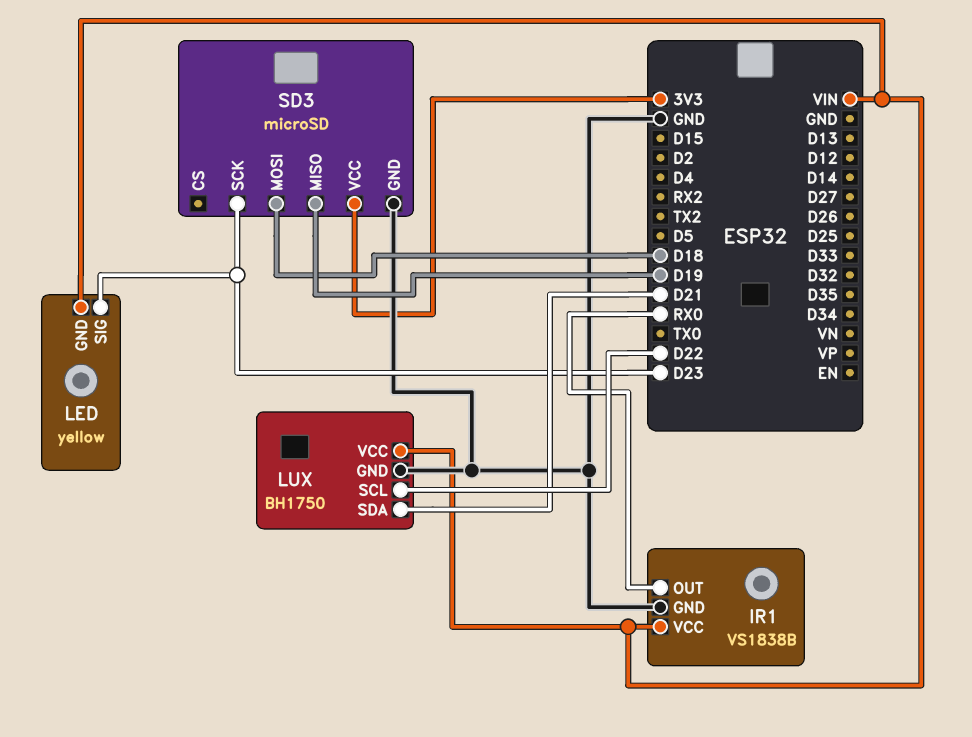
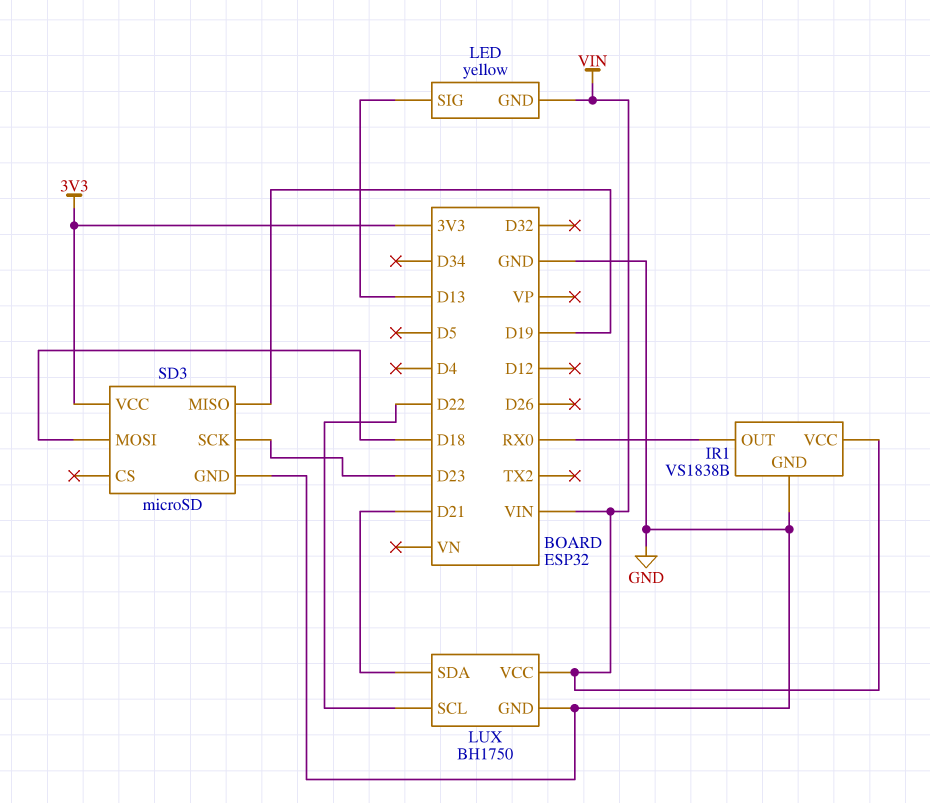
LED pin SIG: D23 -> D13

